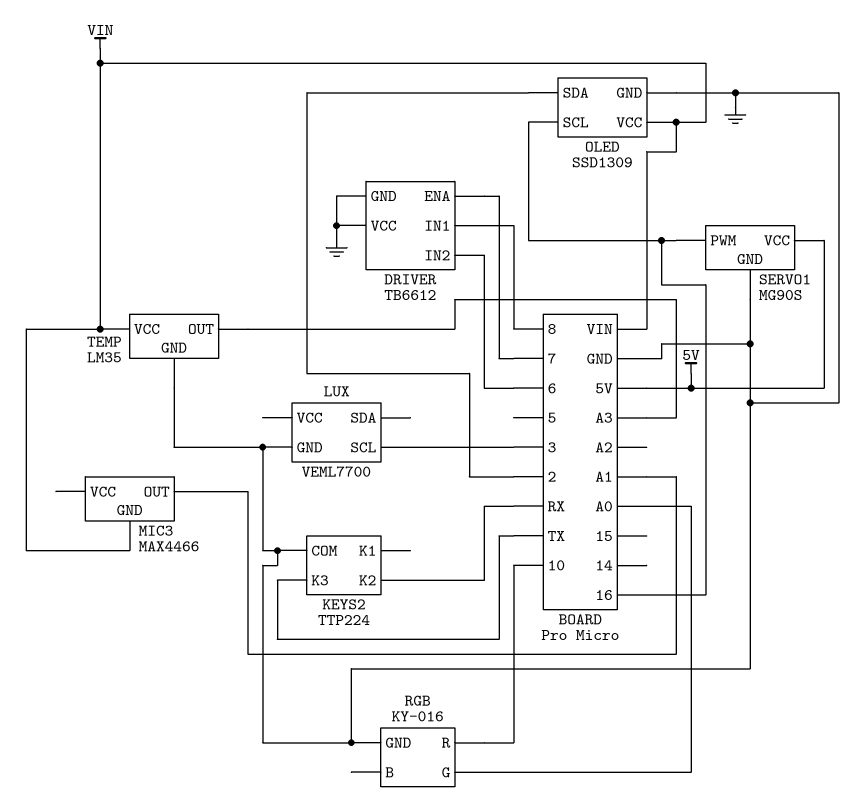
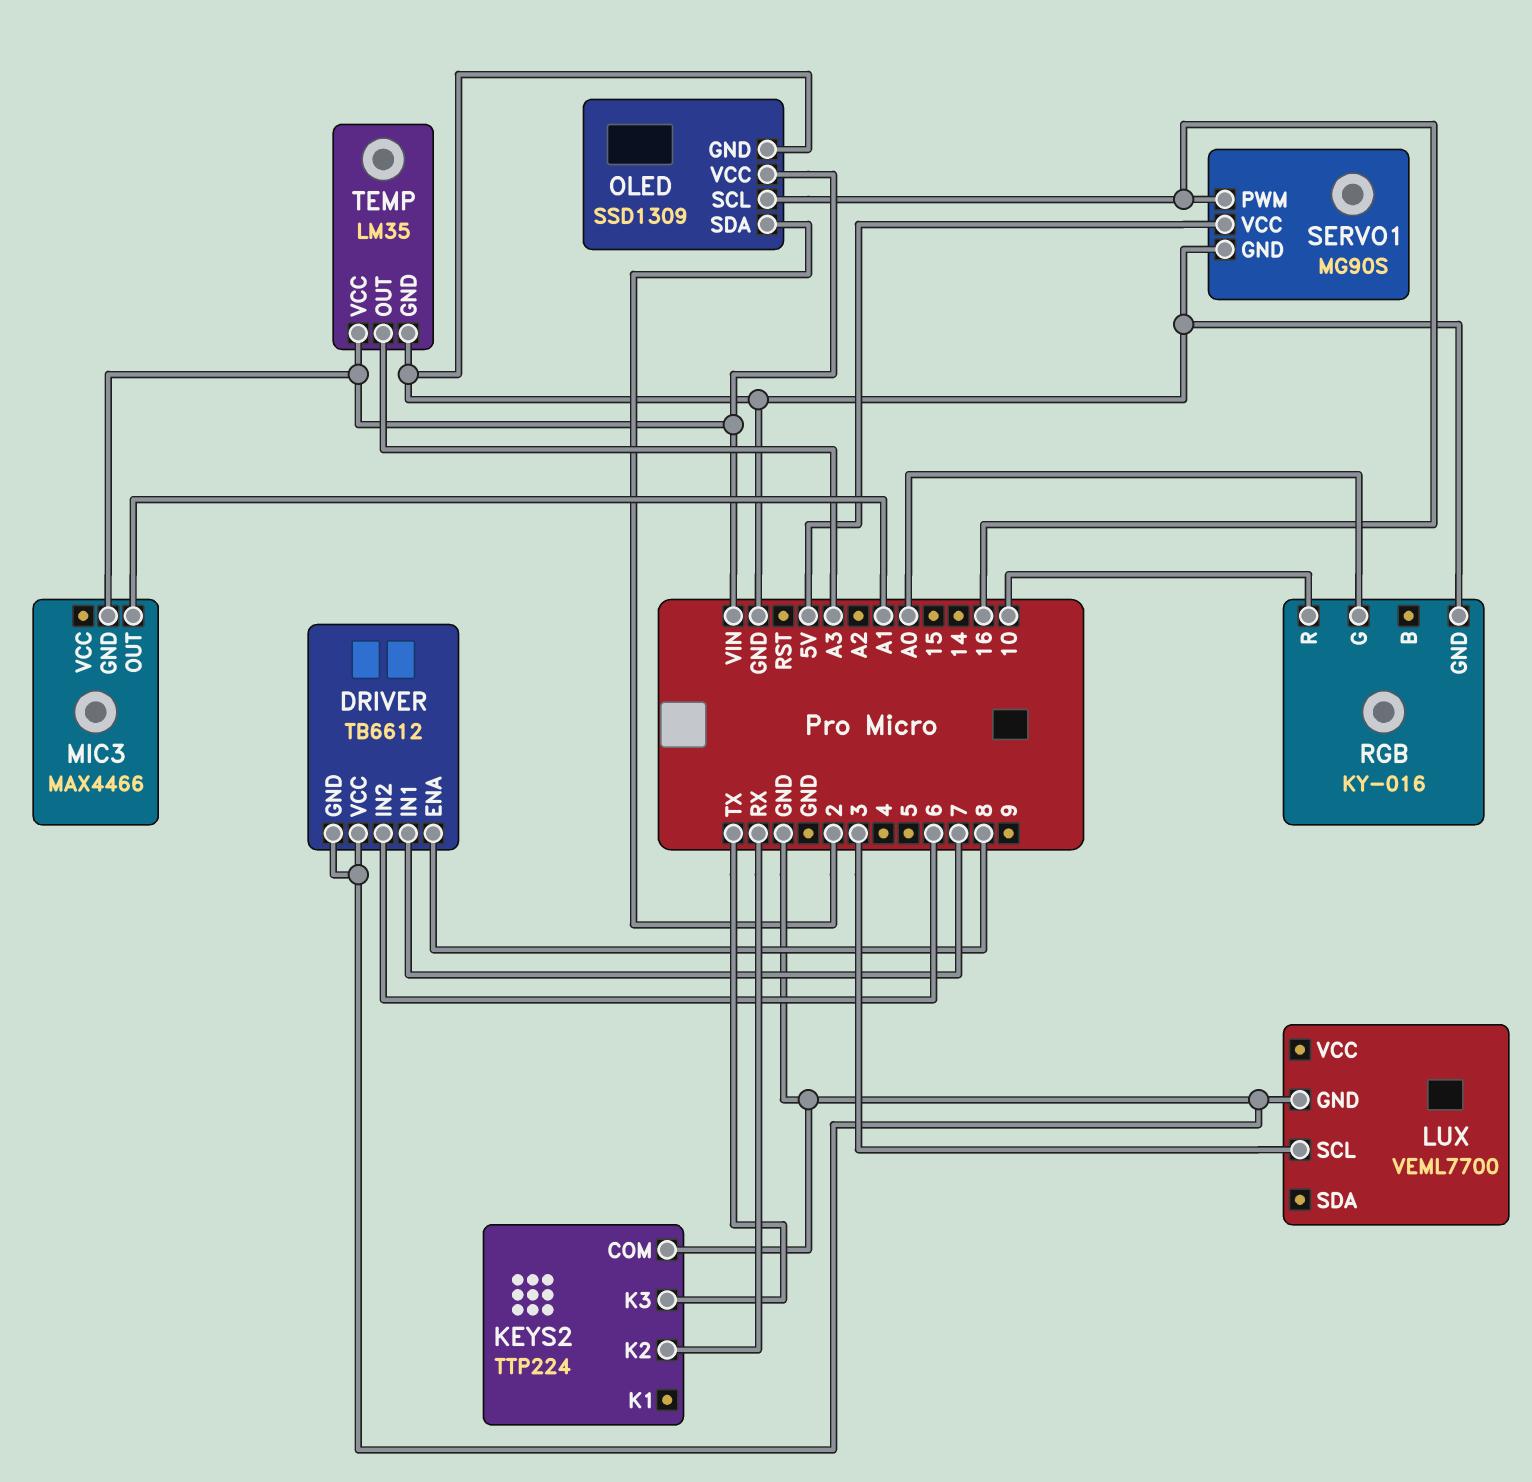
DRIVER pin ENA: 7 -> 8
DRIVER pin IN1: 8 -> 7

